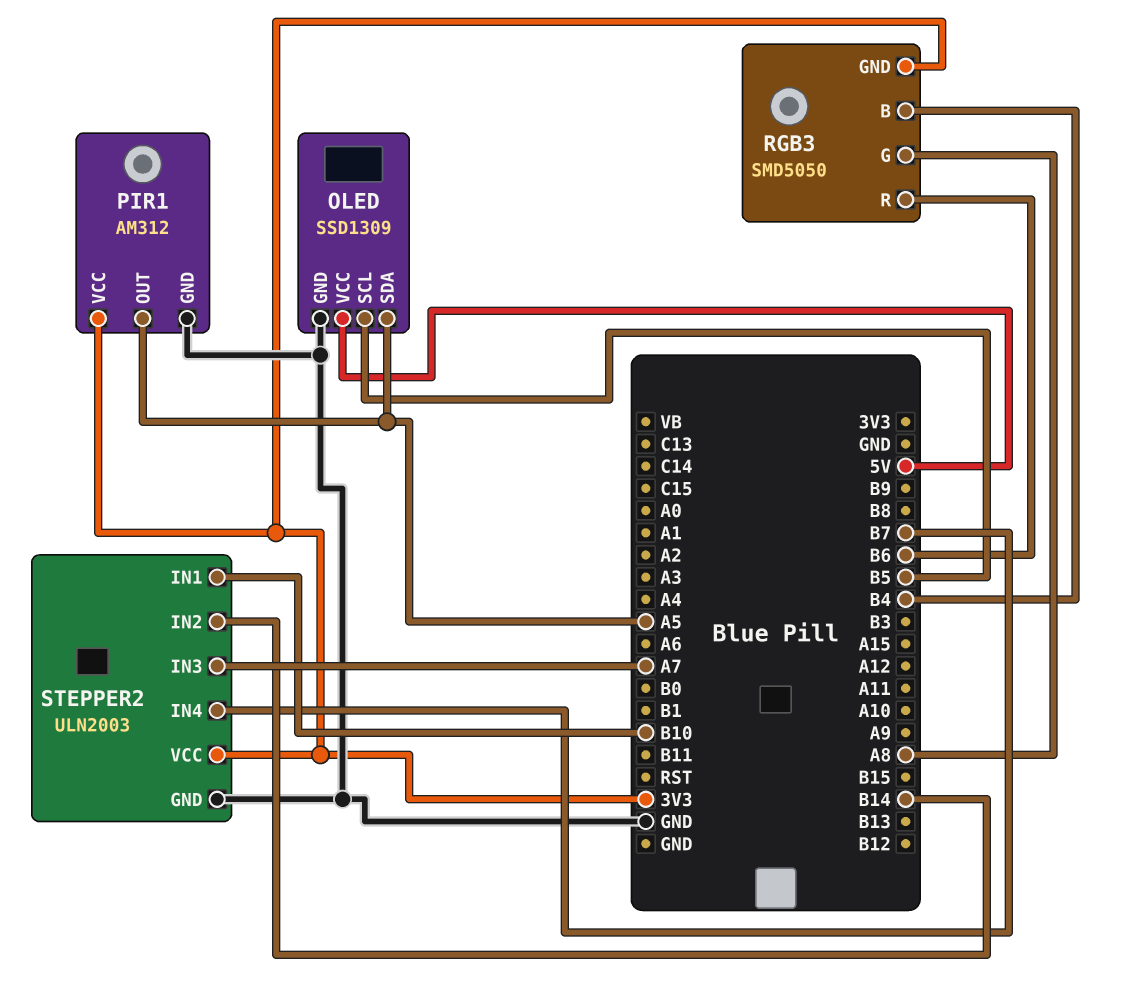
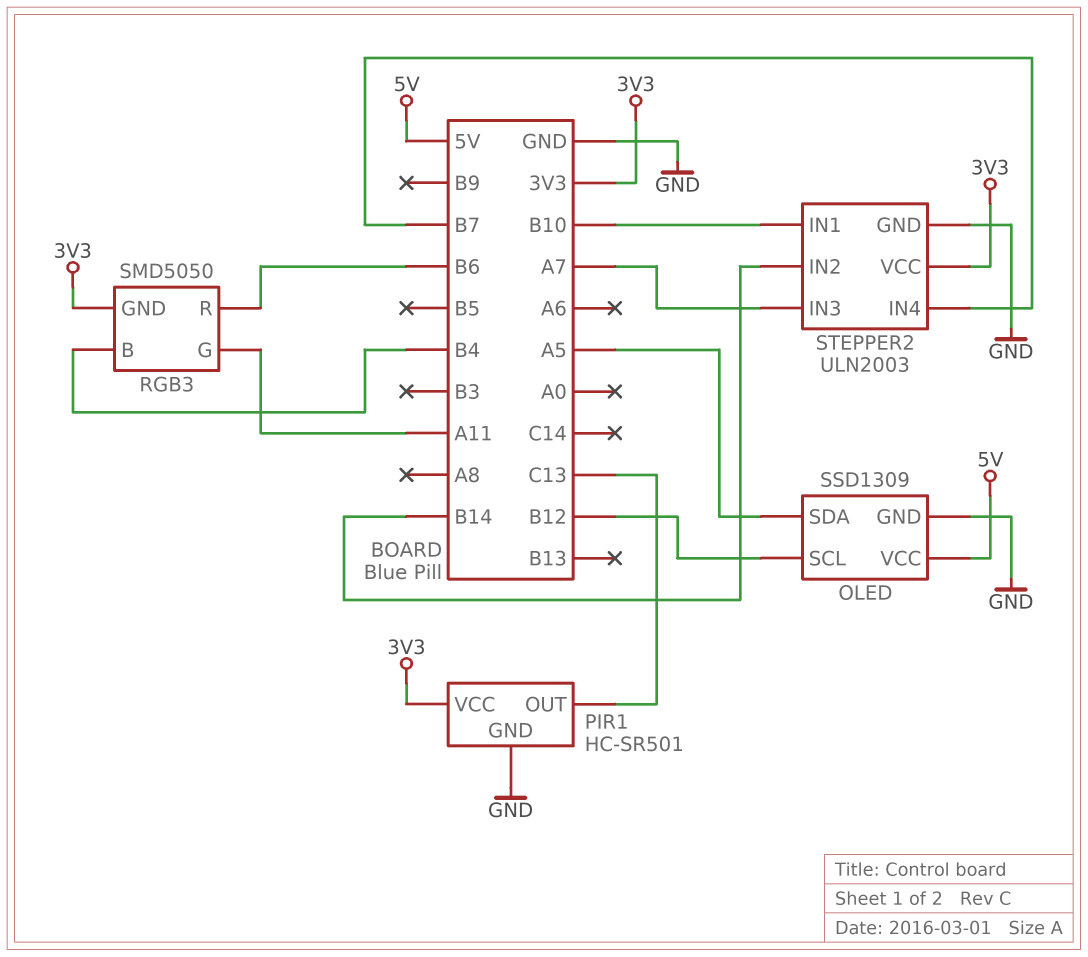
OLED pin SCL: B5 -> B12
PIR1: AM312 -> HC-SR501
PIR1 pin OUT: A5 -> C13
RGB3 pin G: A8 -> A11

